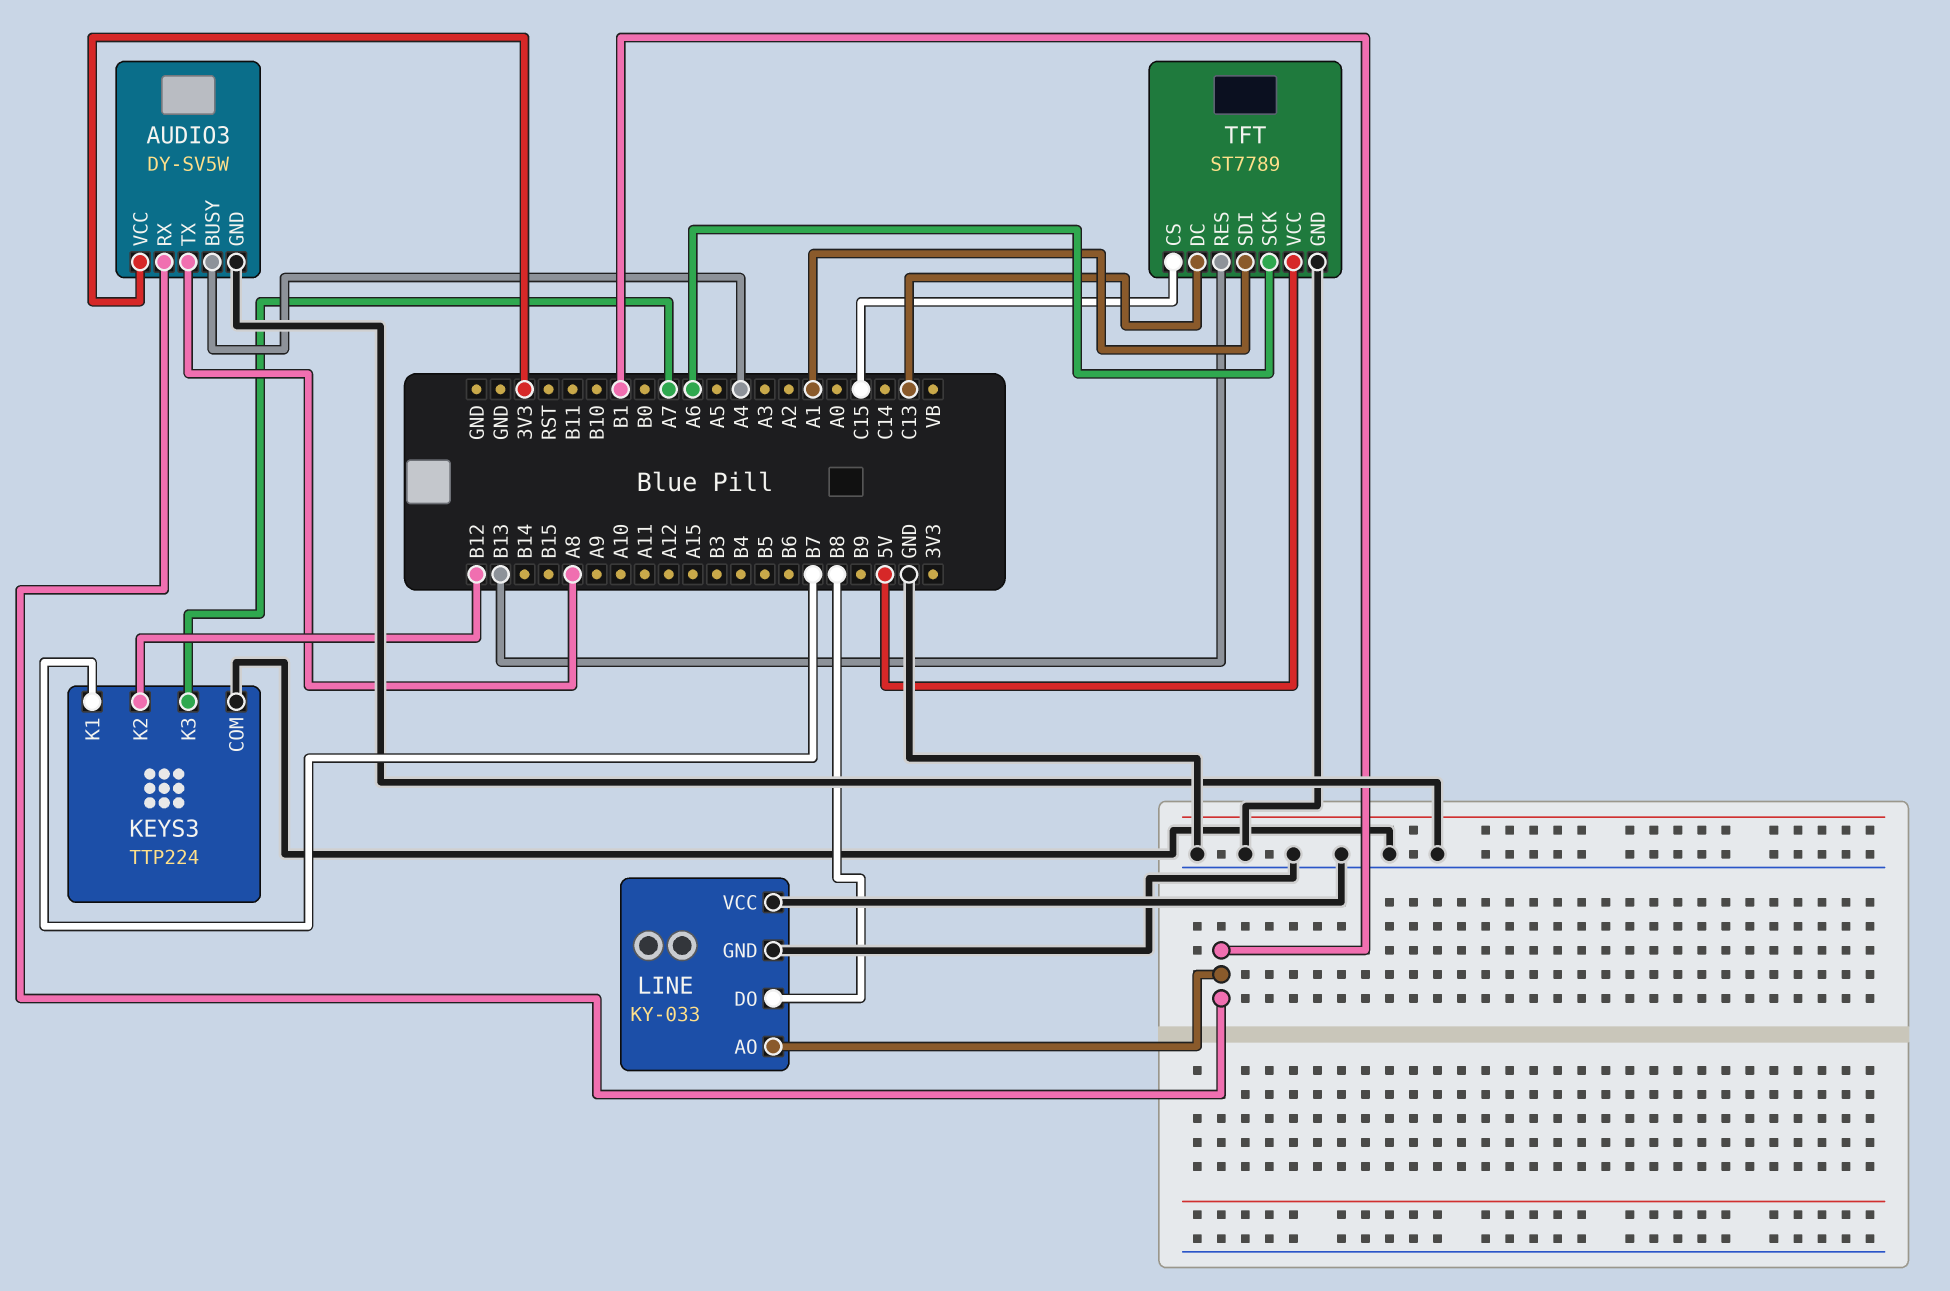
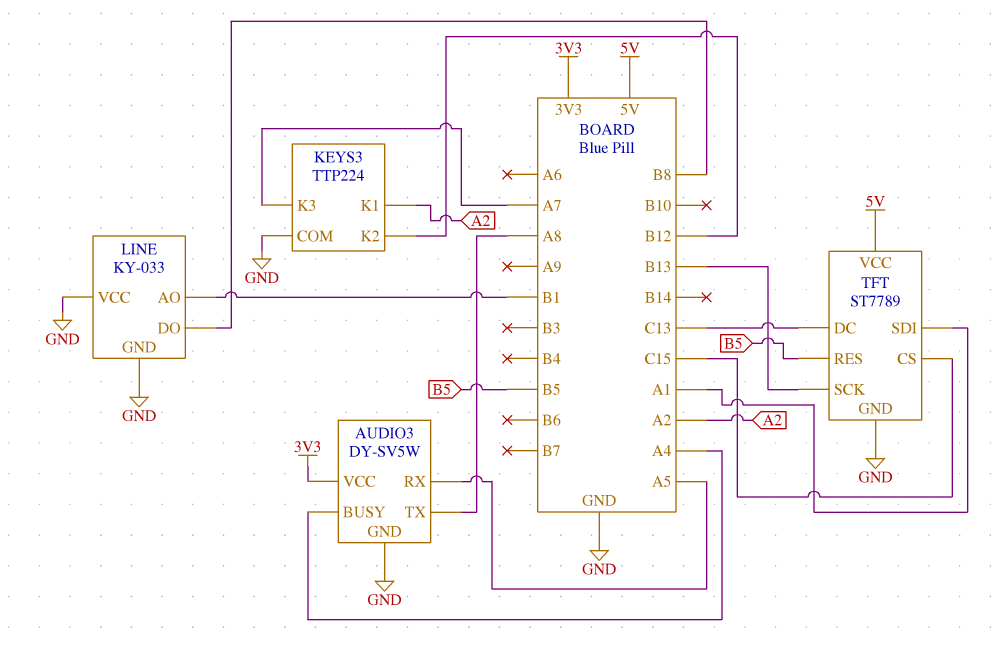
AUDIO3 pin RX: B1 -> A5
KEYS3 pin K1: B7 -> A2
TFT pin RES: B13 -> B5
TFT pin SCK: A6 -> B13

